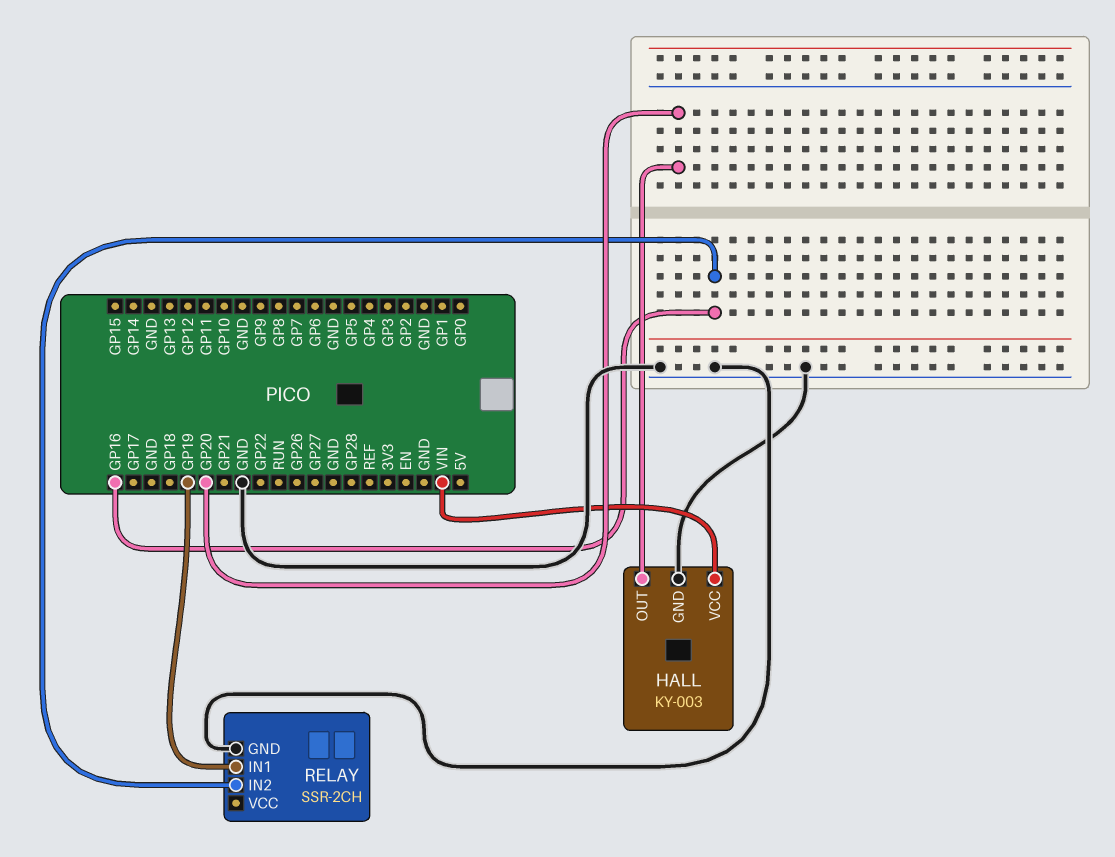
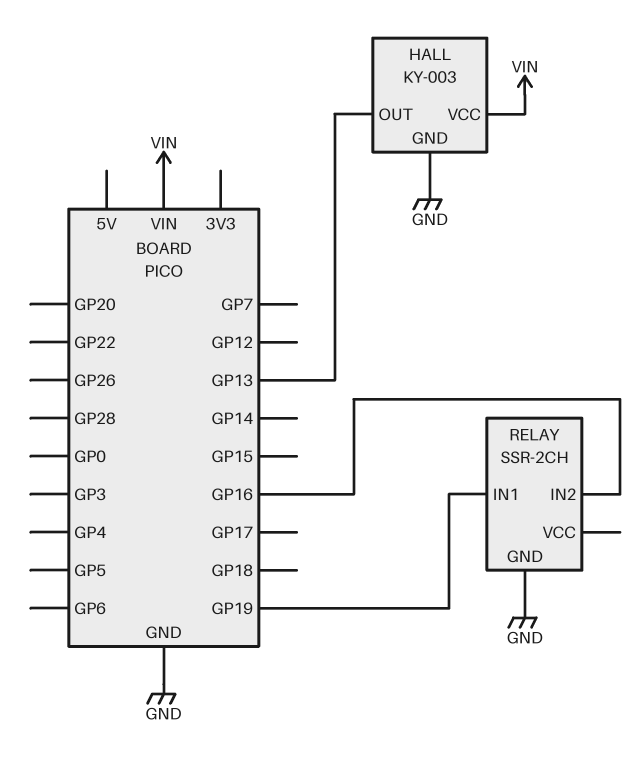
HALL pin OUT: GP20 -> GP13

